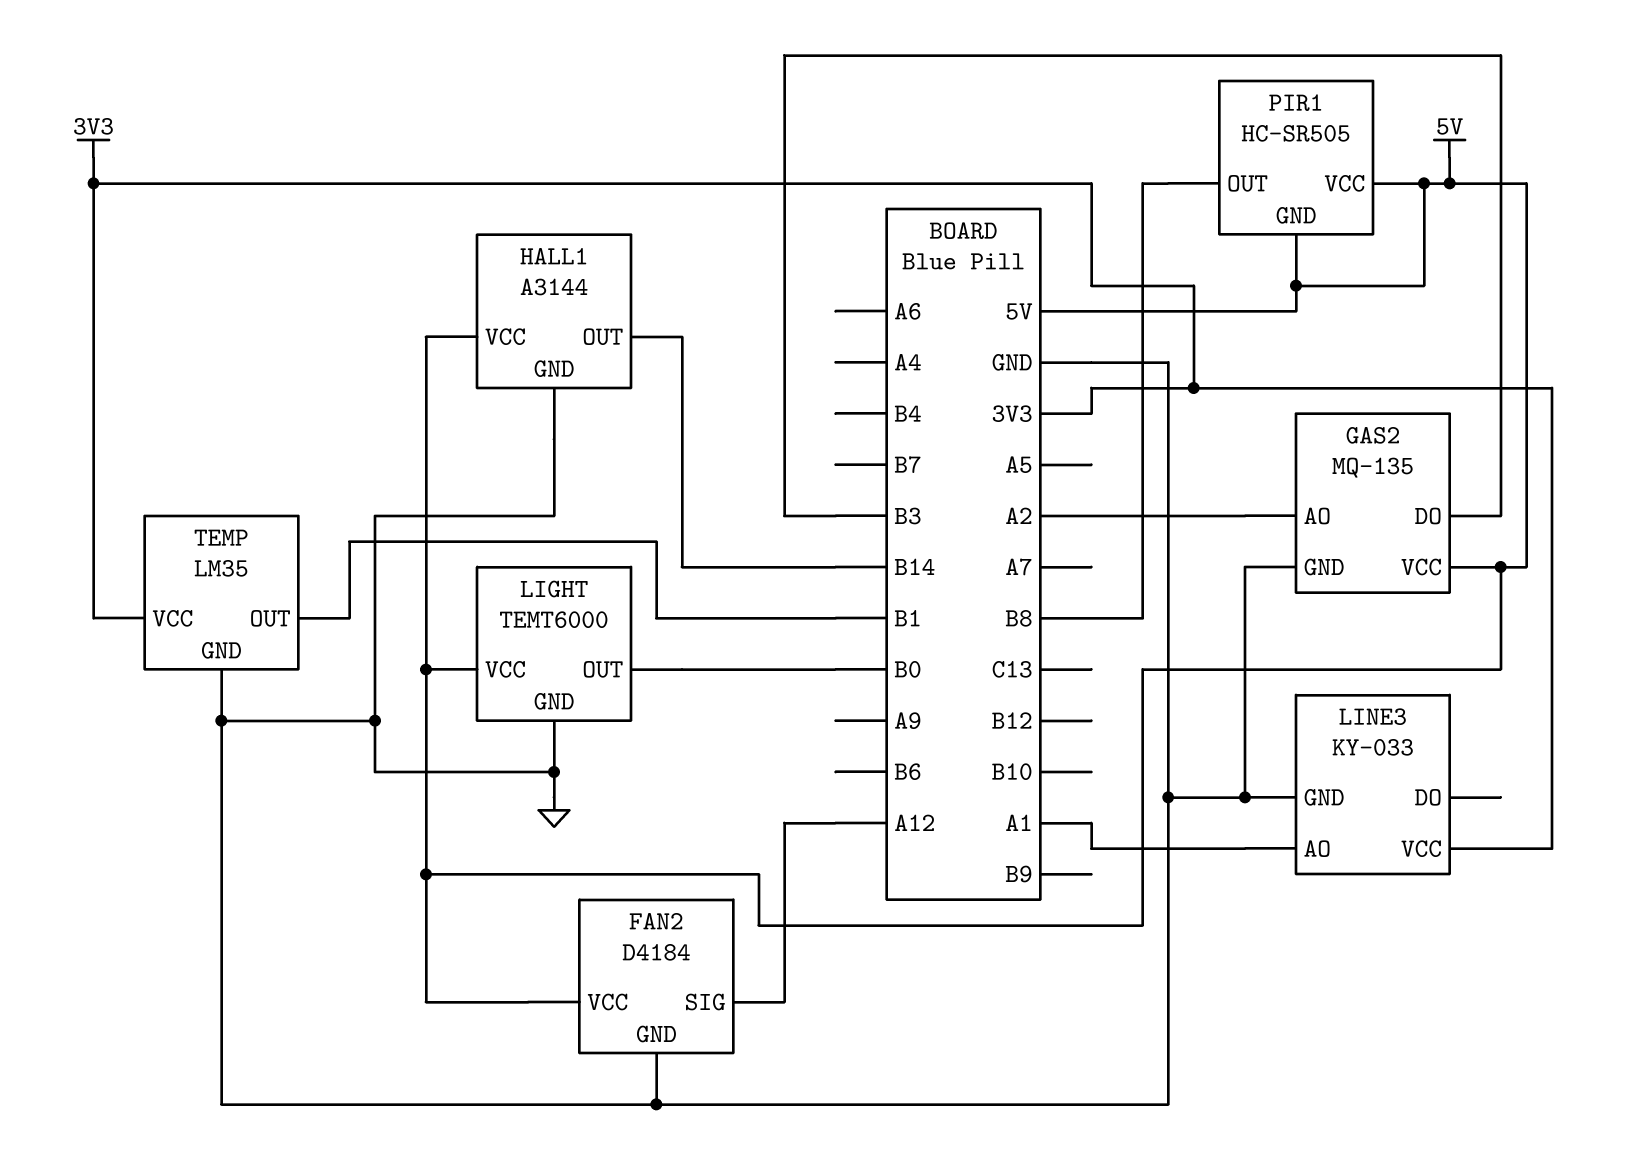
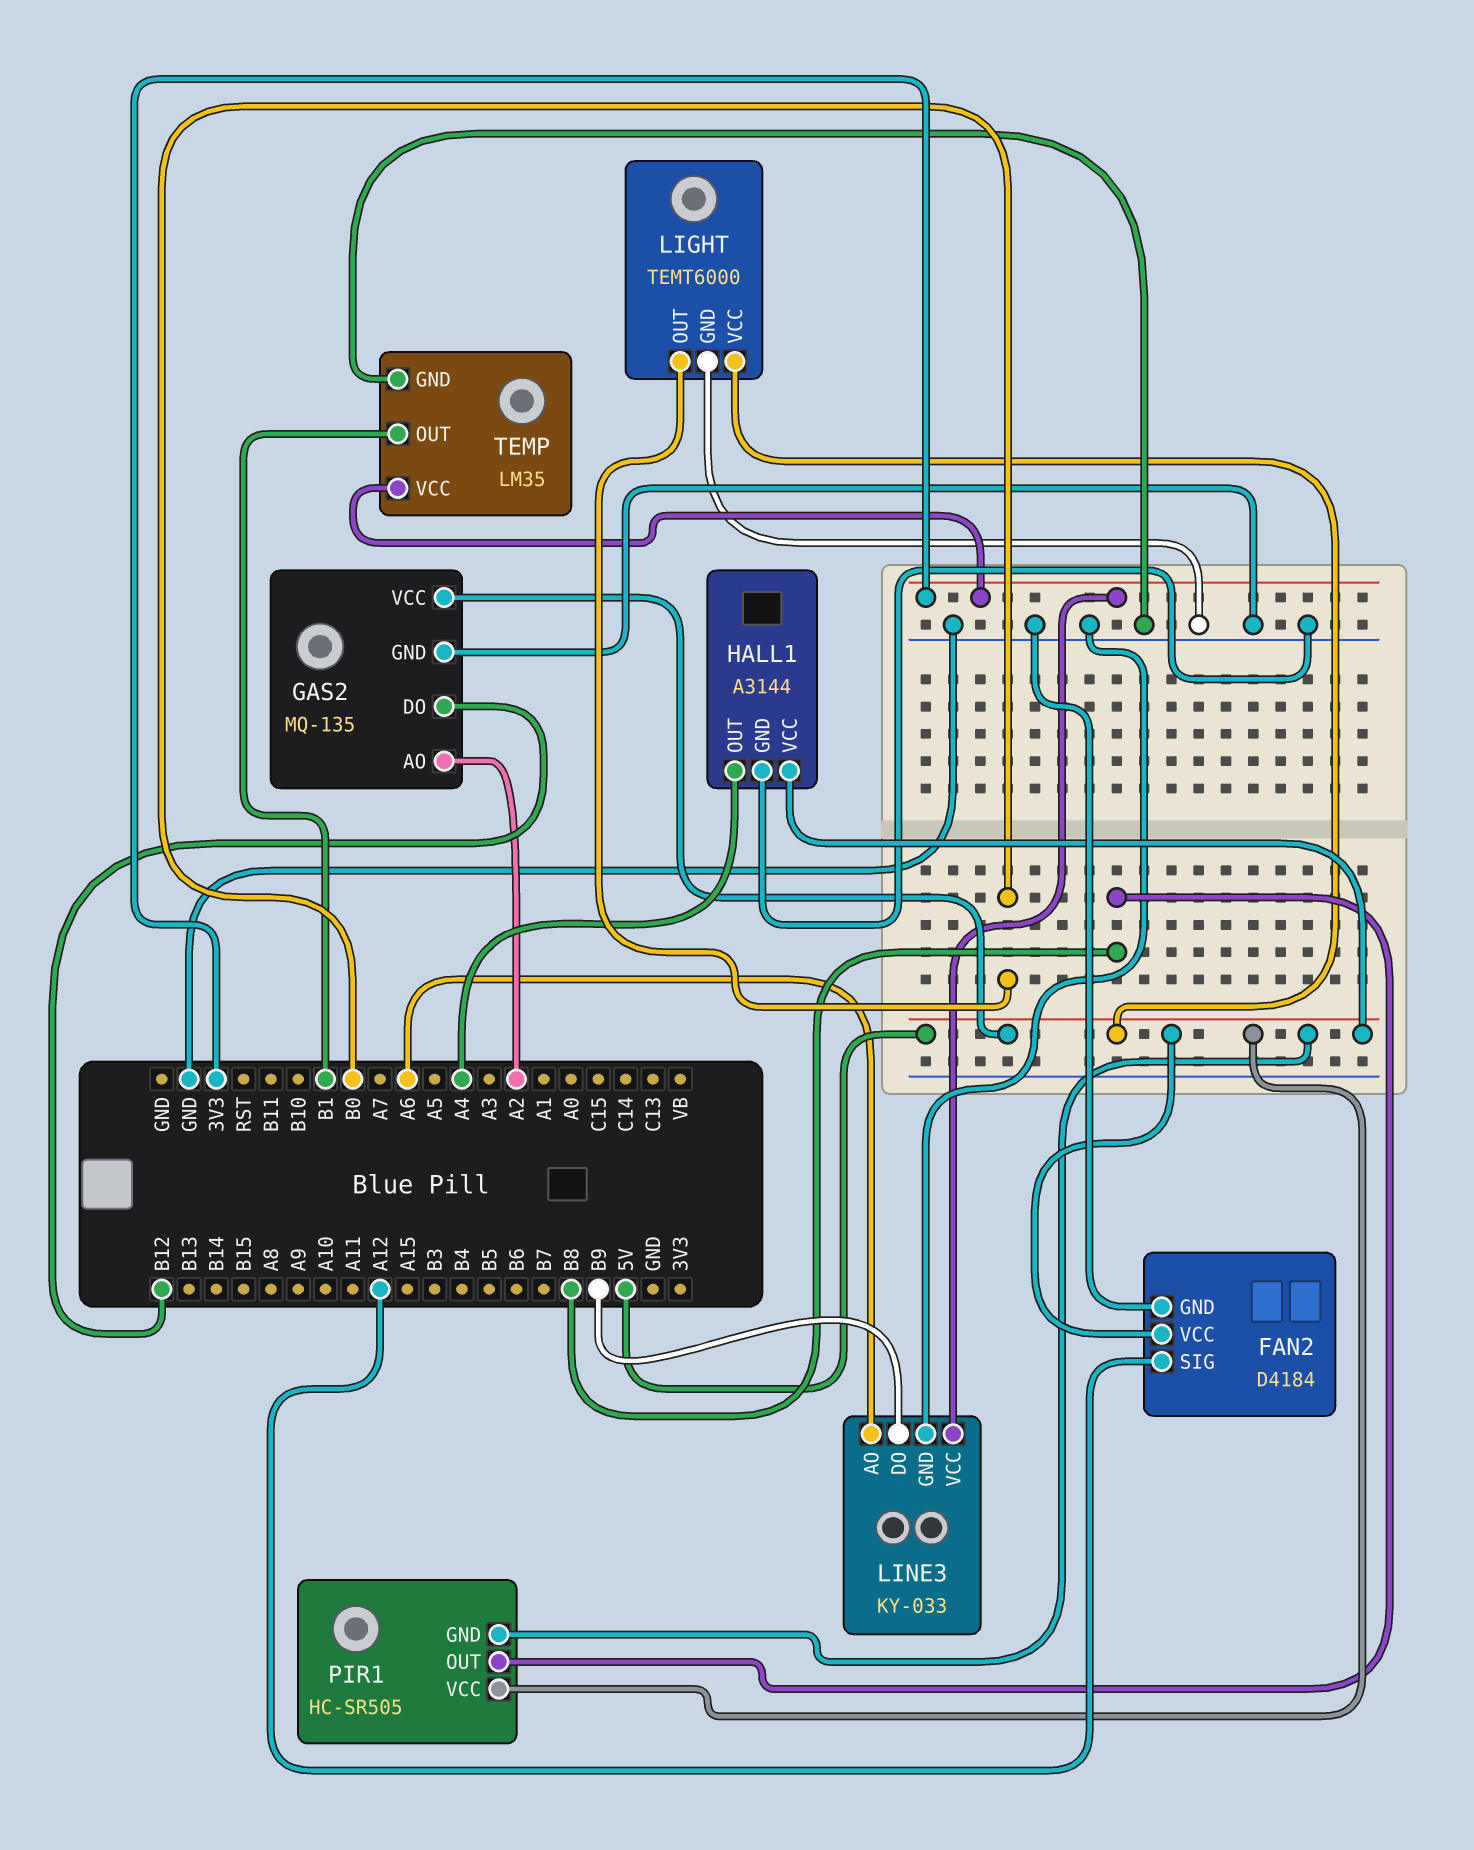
GAS2 pin DO: B3 -> B12
HALL1 pin OUT: B14 -> A4
LINE3 pin AO: A1 -> A6
LINE3 pin DO: none -> B9

